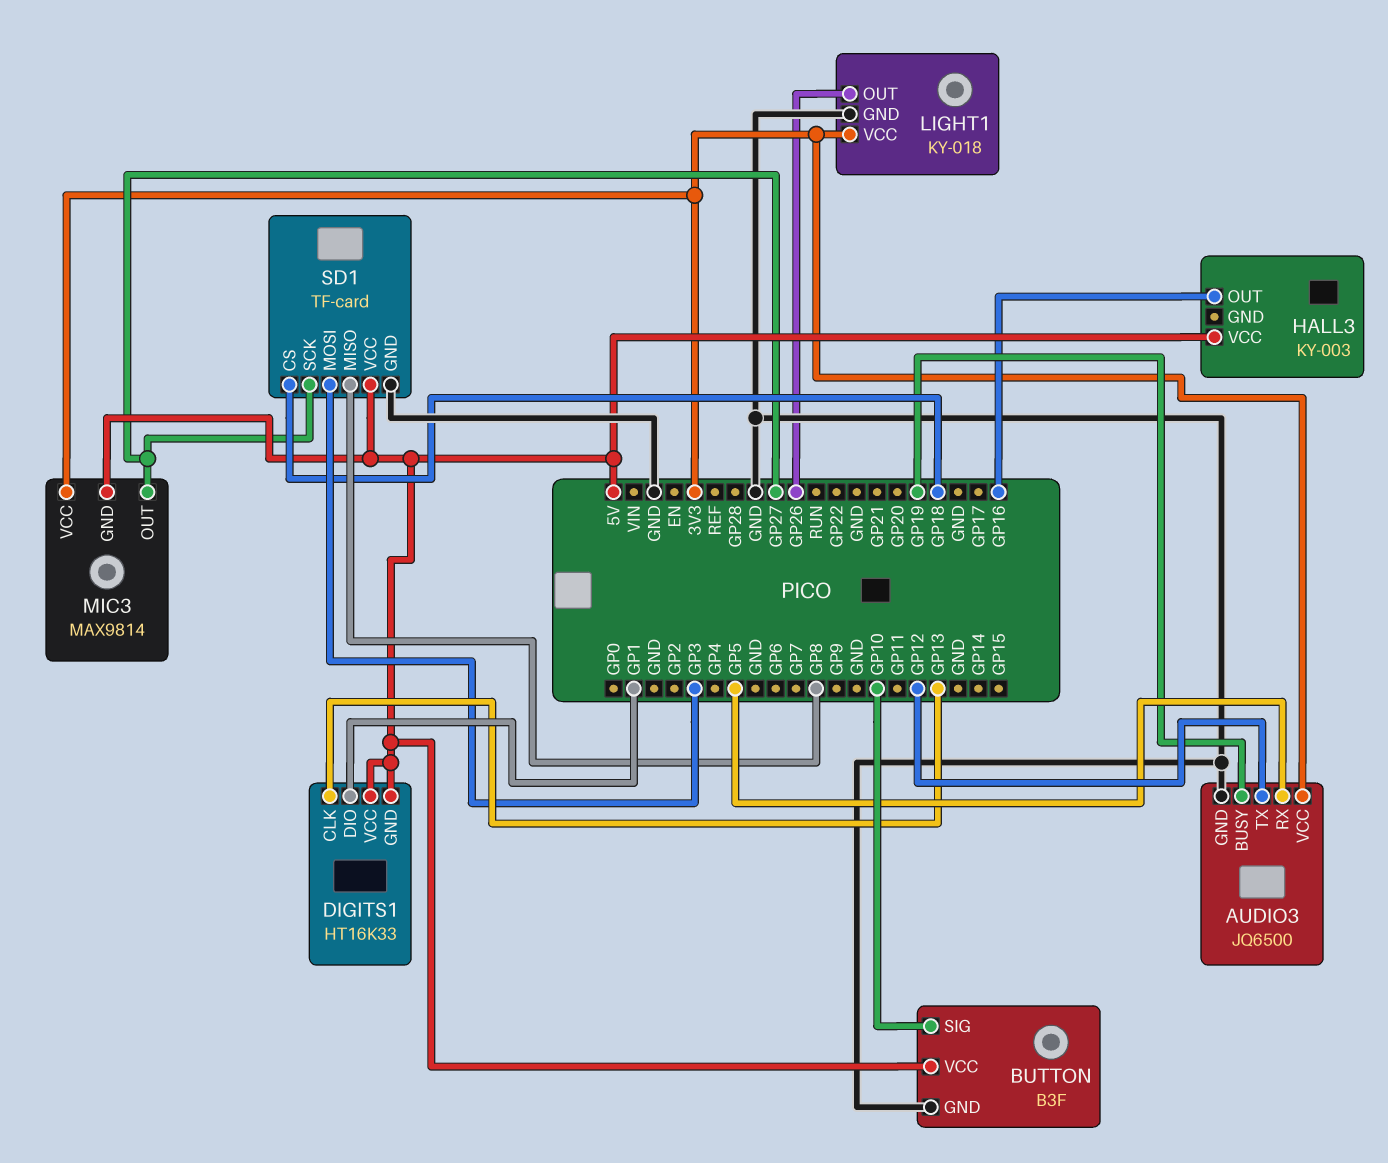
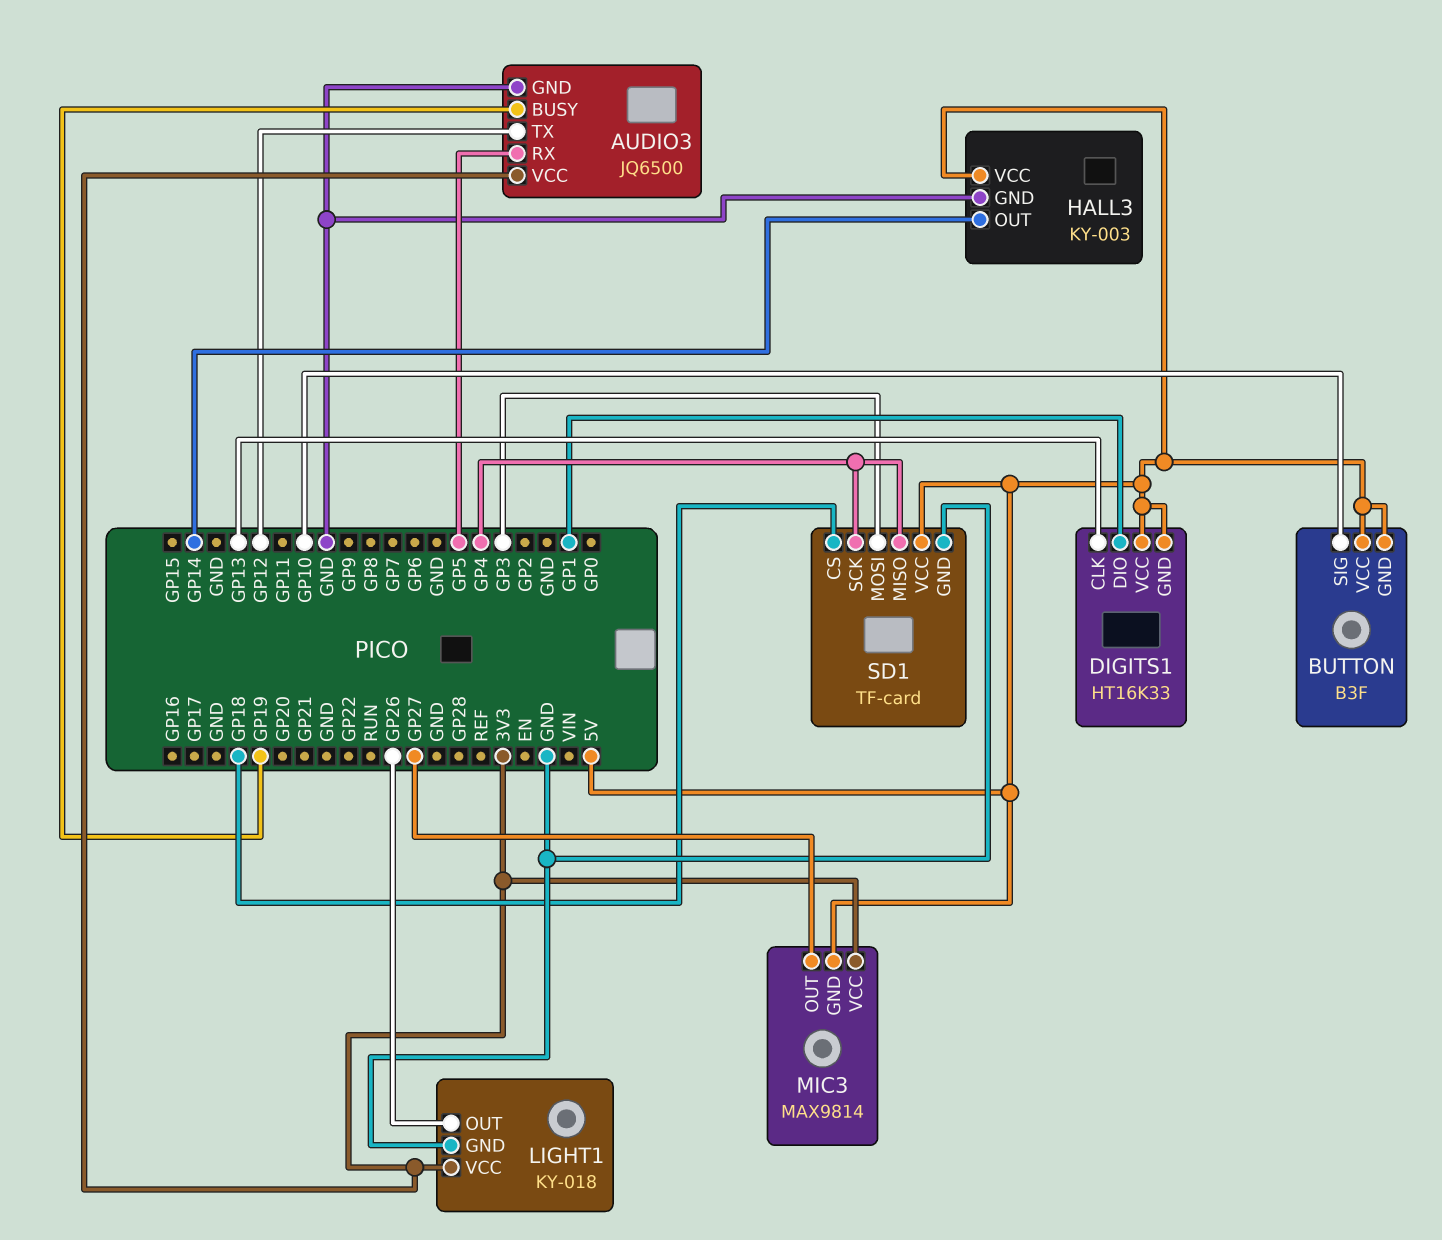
BUTTON pin GND: GND -> 5V
HALL3 pin GND: none -> GND
HALL3 pin OUT: GP16 -> GP14
SD1 pin MISO: GP8 -> GP4
SD1 pin SCK: GP27 -> GP4

